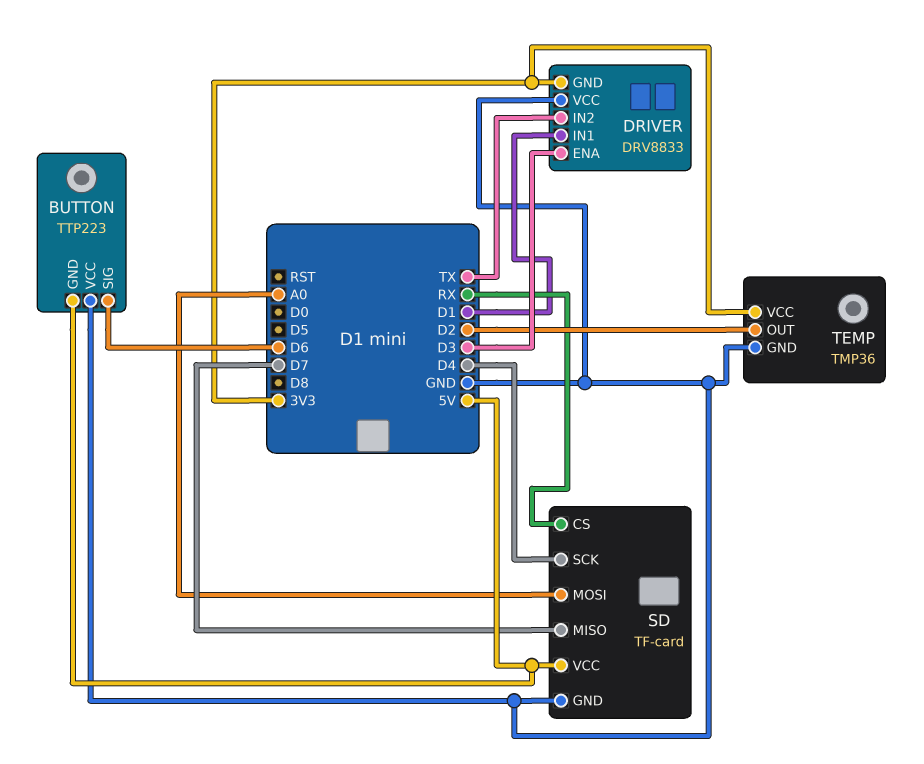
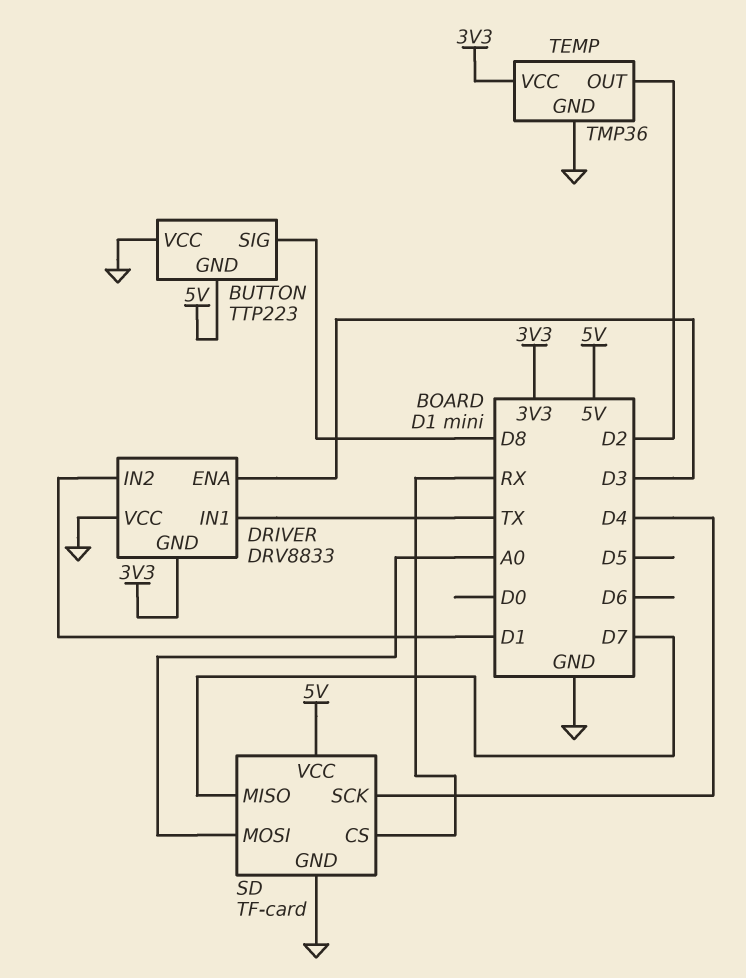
BUTTON pin SIG: D6 -> D8
DRIVER pin IN1: D1 -> TX
DRIVER pin IN2: TX -> D1

